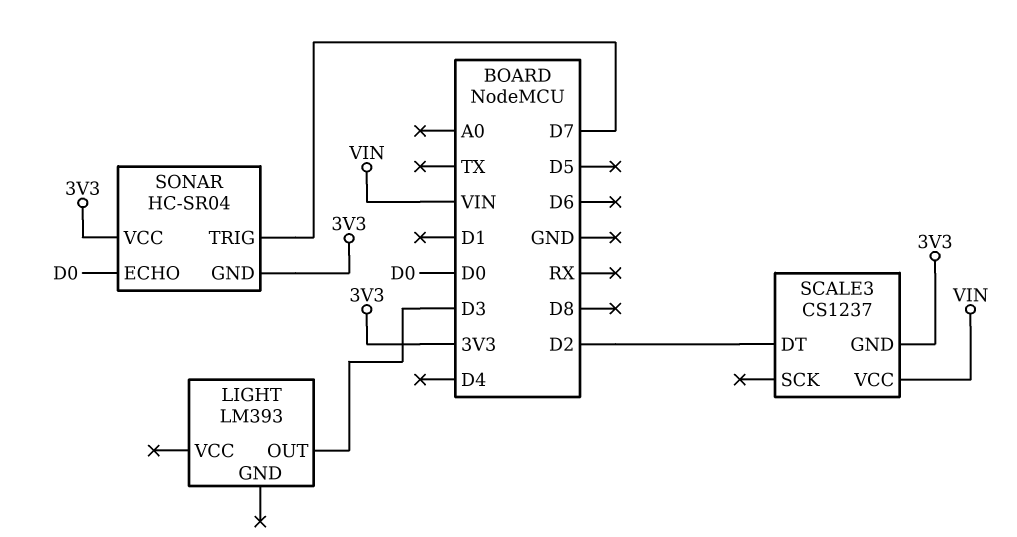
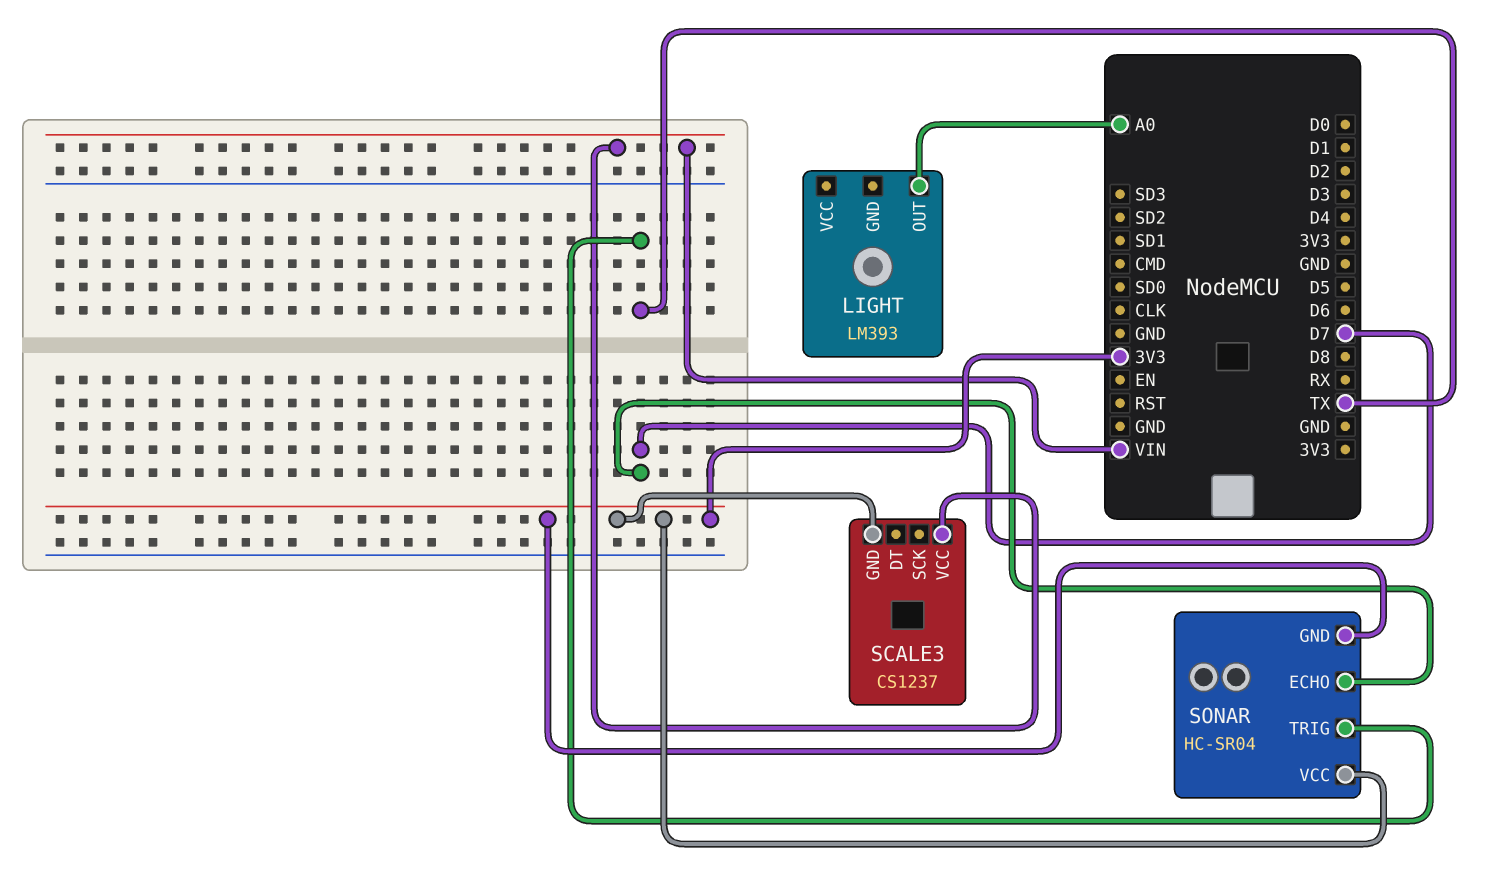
LIGHT pin OUT: D3 -> A0
SCALE3 pin DT: D2 -> none
SONAR pin ECHO: D0 -> D7
SONAR pin TRIG: D7 -> TX

